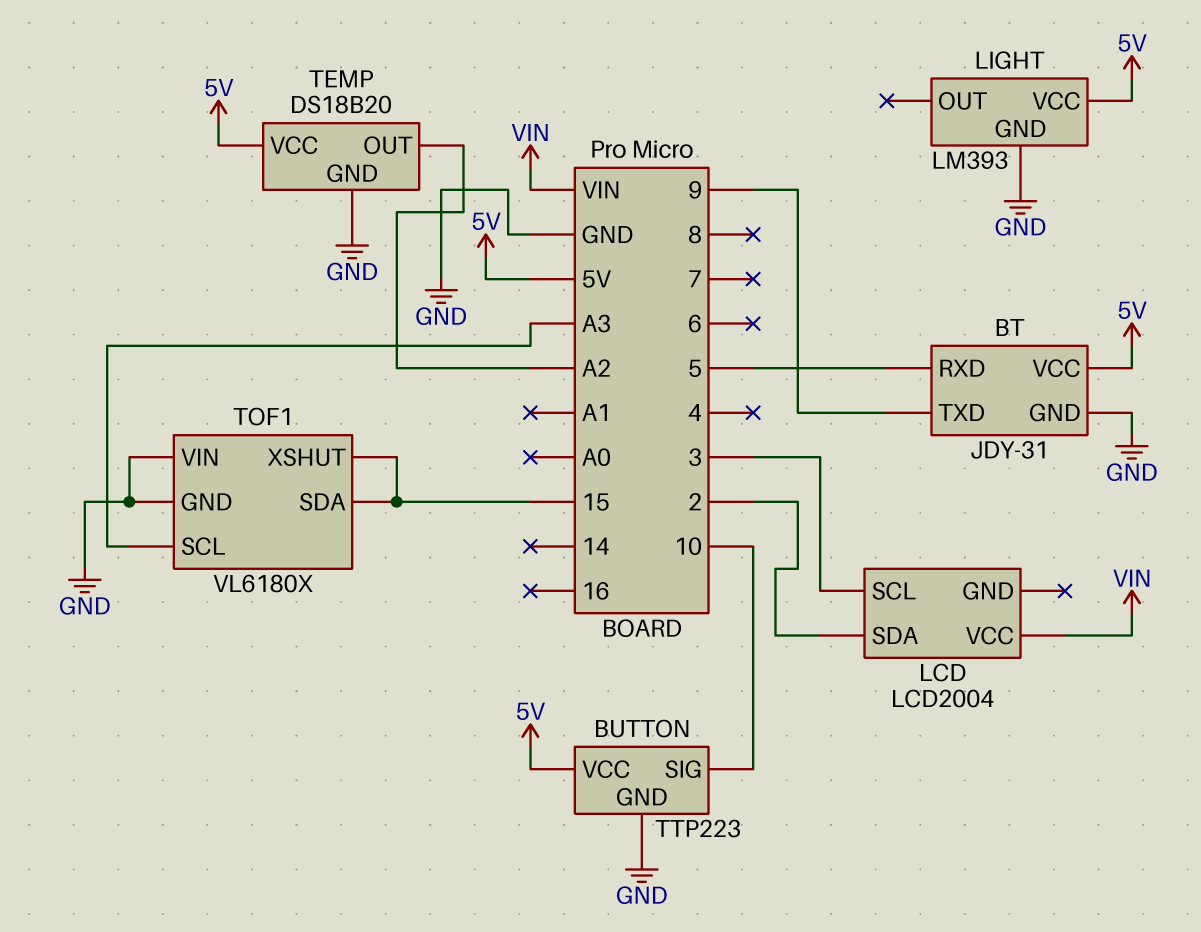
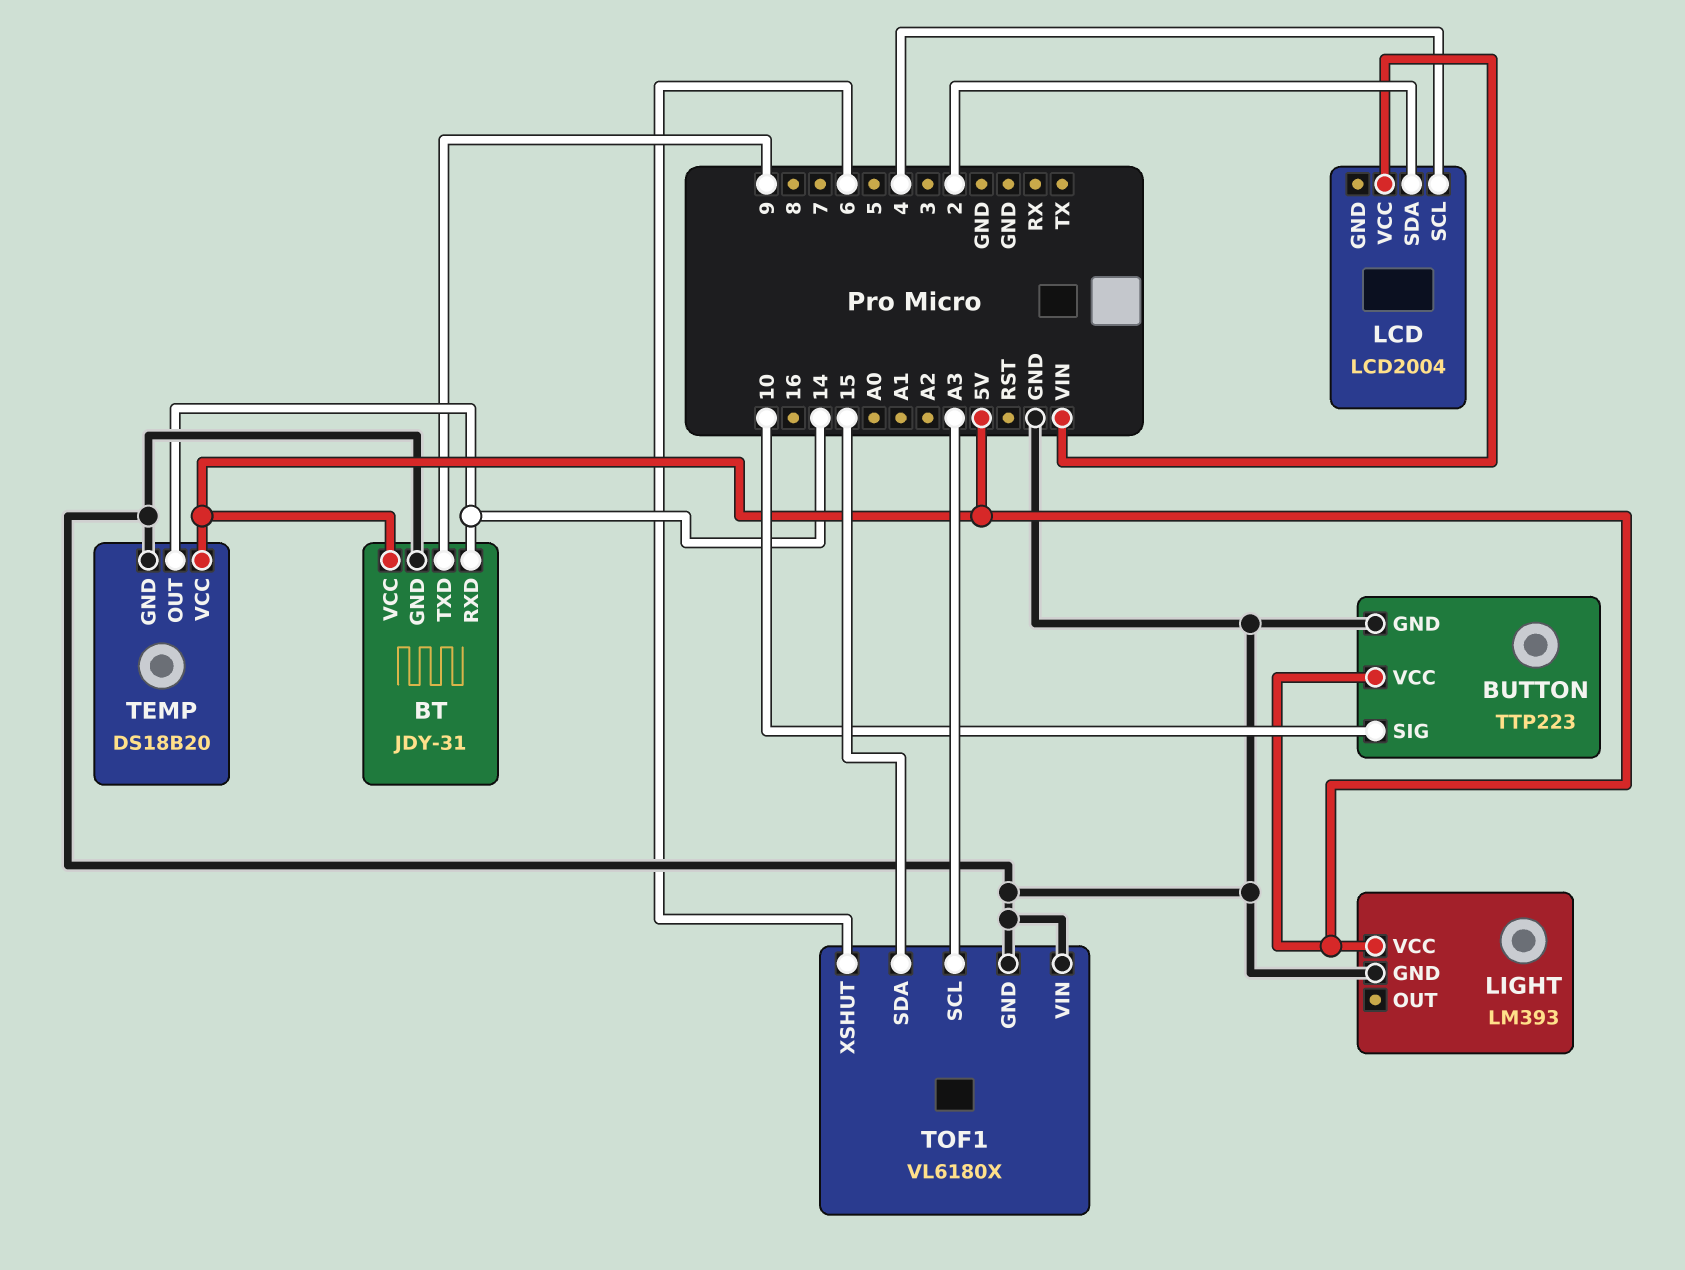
BT pin RXD: 5 -> 14
LCD pin SCL: 3 -> 4
TEMP pin OUT: A2 -> 14
TOF1 pin XSHUT: 15 -> 6

